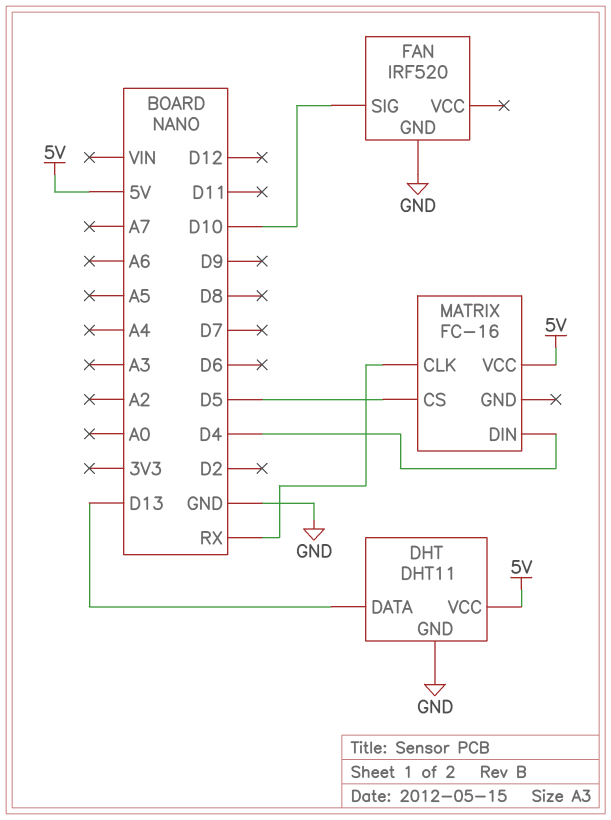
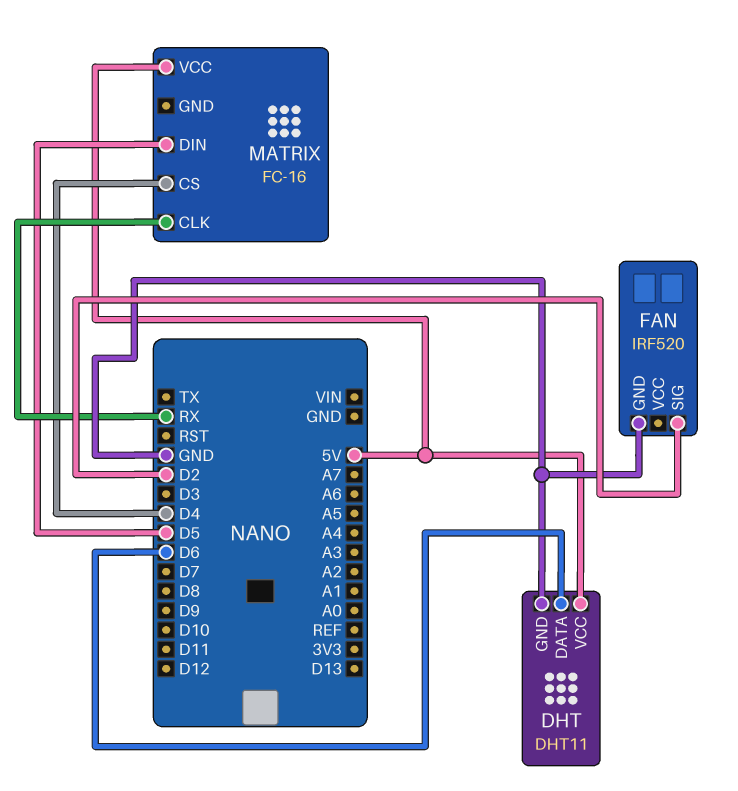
DHT pin DATA: D13 -> D6
FAN pin SIG: D10 -> D2
MATRIX pin CS: D5 -> D4
MATRIX pin DIN: D4 -> D5

